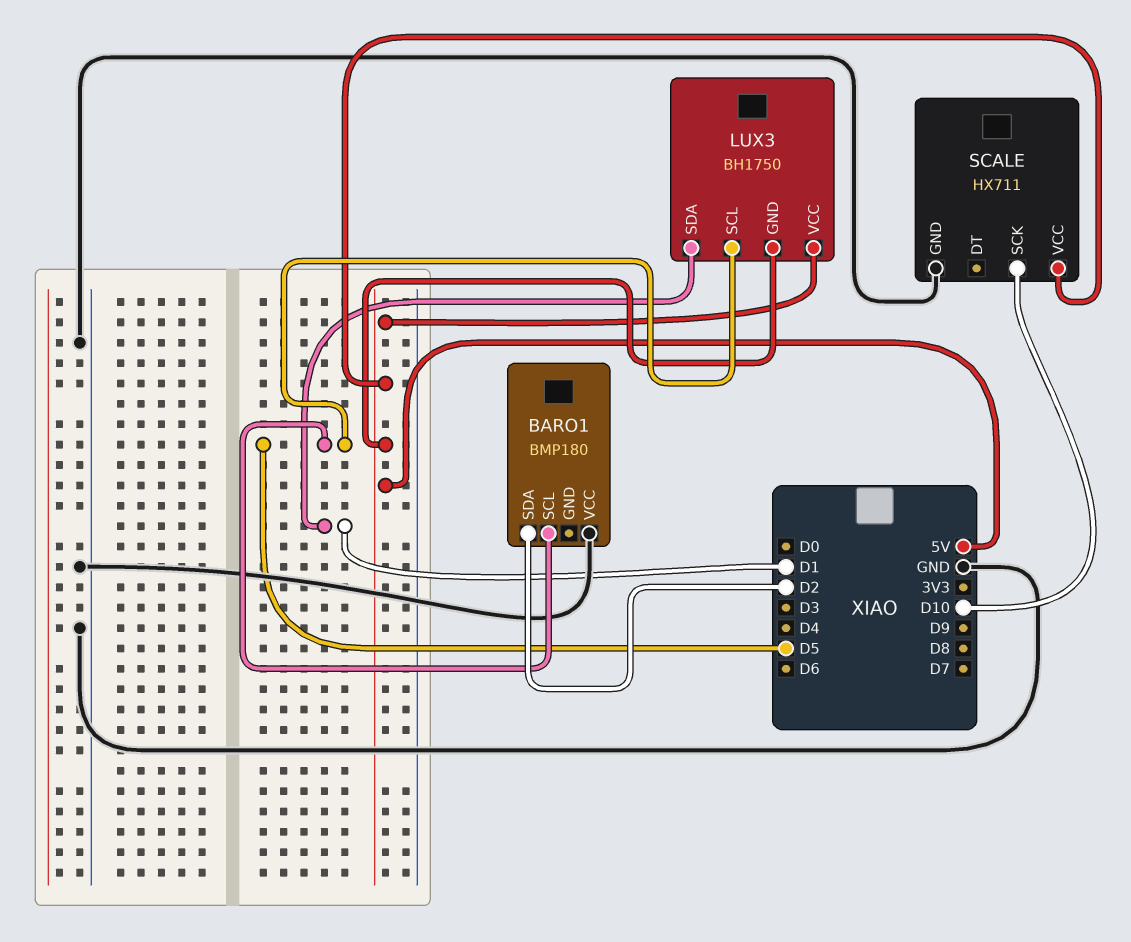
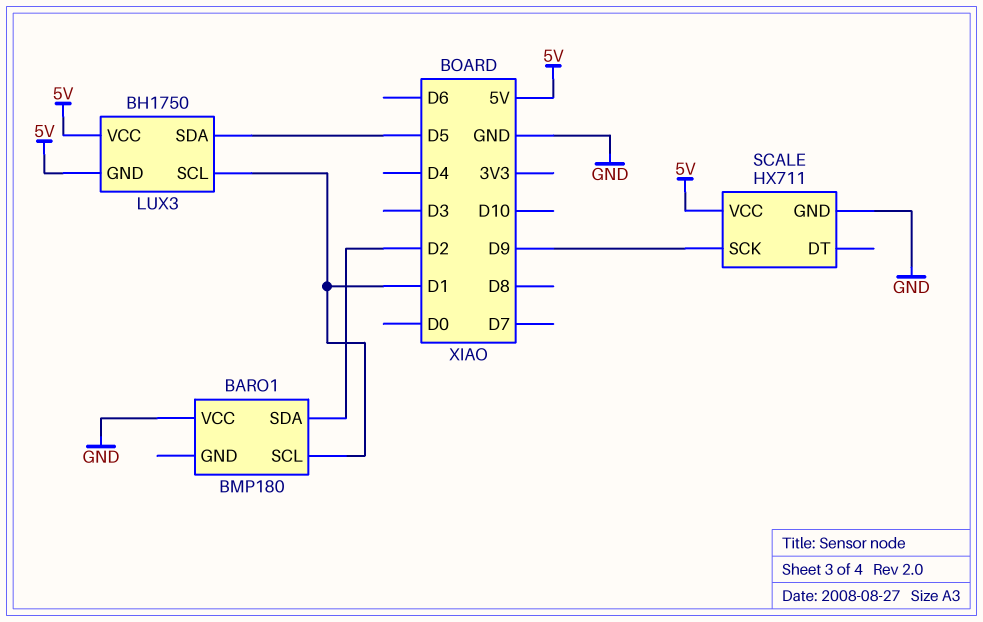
BARO1 pin SCL: D5 -> D1
LUX3 pin SCL: D5 -> D1
LUX3 pin SDA: D1 -> D5
SCALE pin SCK: D10 -> D9

